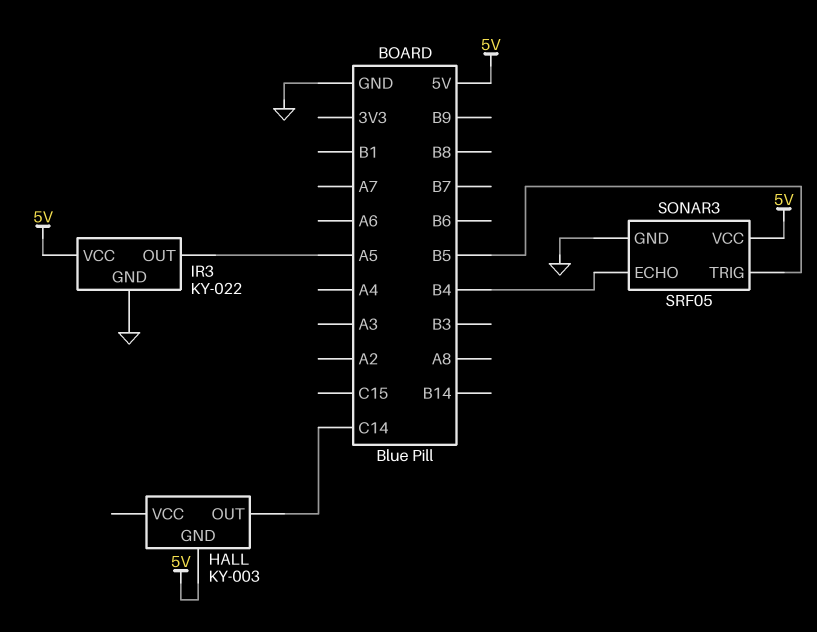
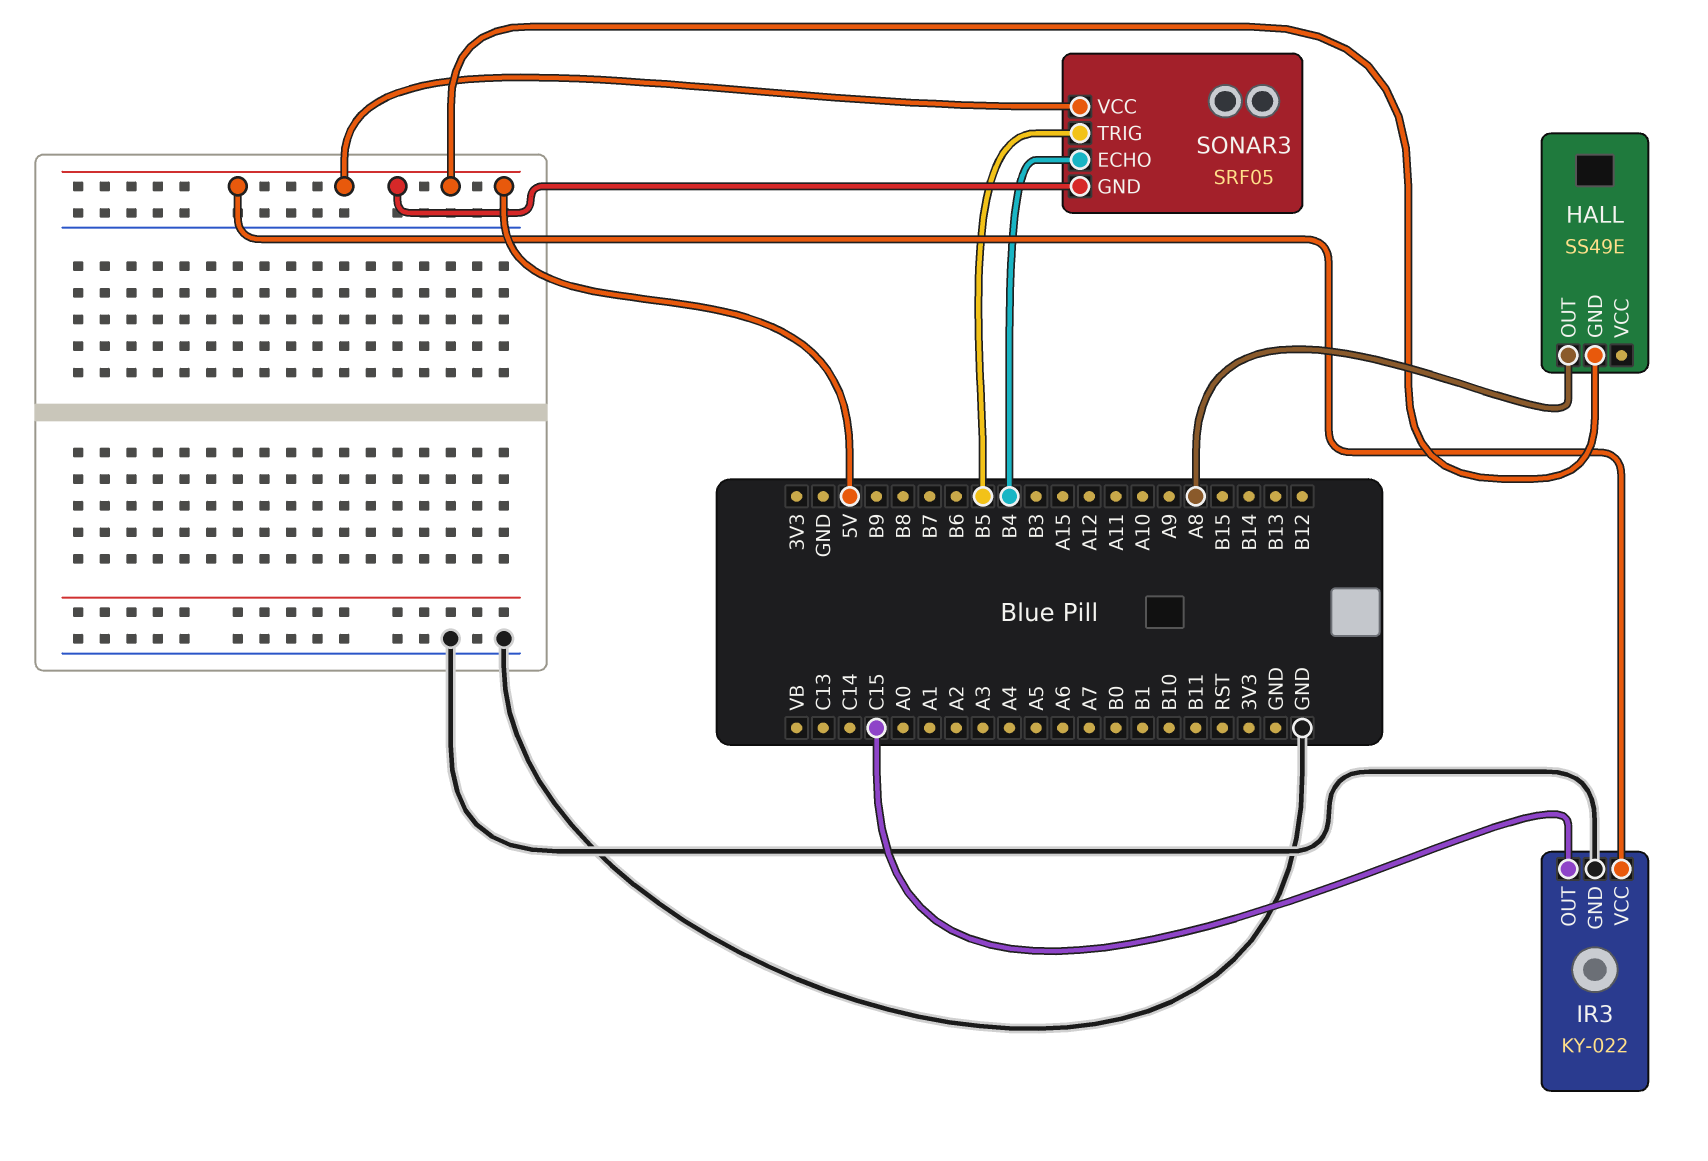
HALL: KY-003 -> SS49E
HALL pin OUT: C14 -> A8
IR3 pin OUT: A5 -> C15
SONAR3 pin GND: GND -> 5V

